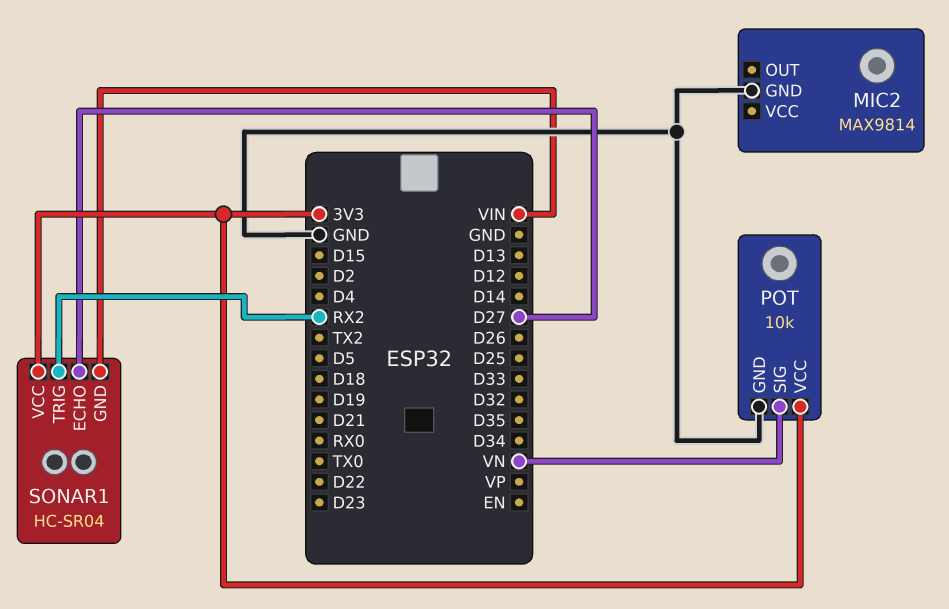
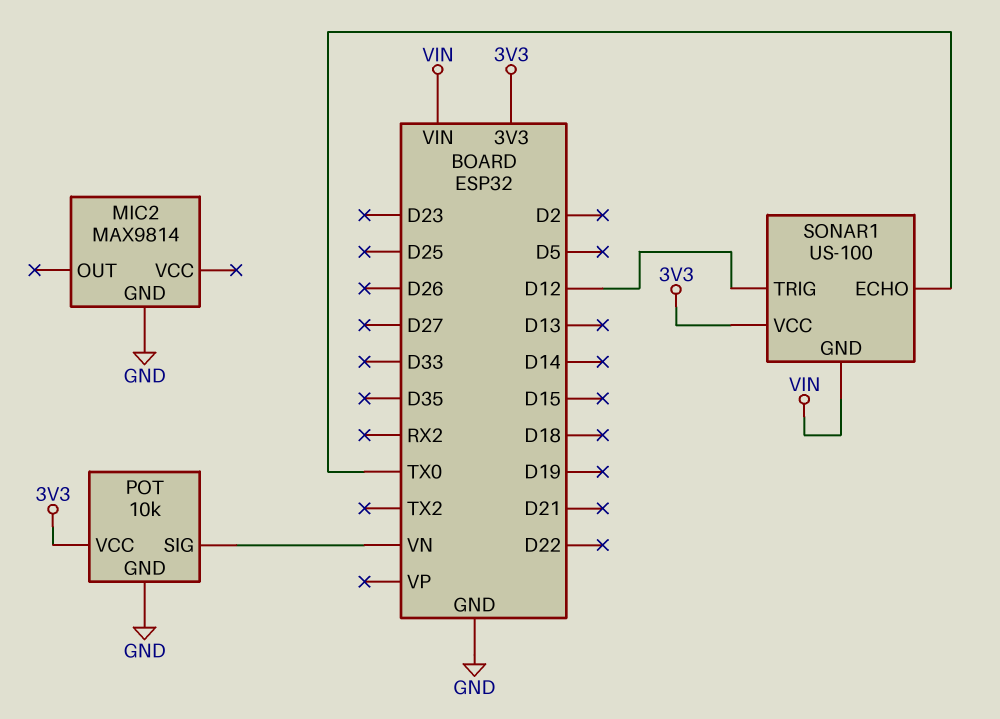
SONAR1: HC-SR04 -> US-100
SONAR1 pin ECHO: D27 -> TX0
SONAR1 pin TRIG: RX2 -> D12

